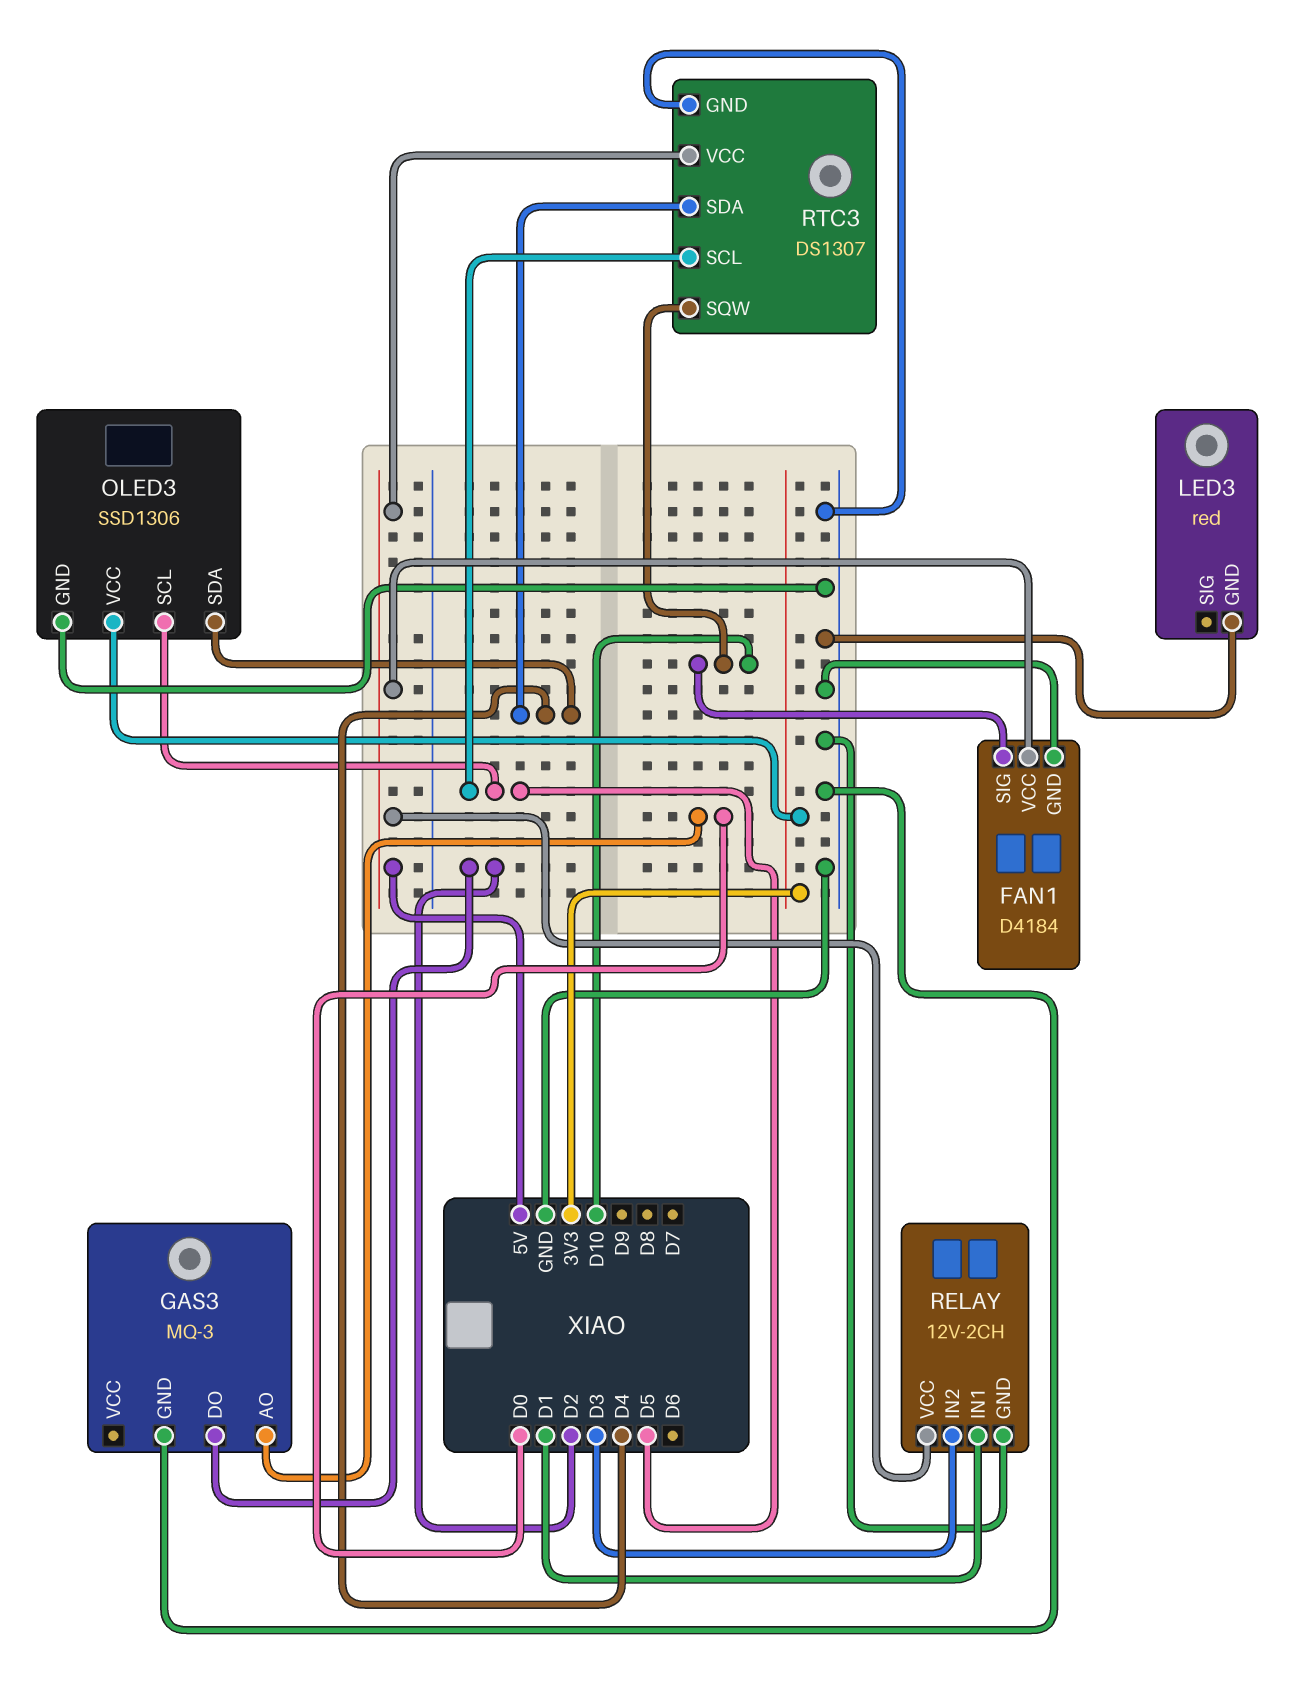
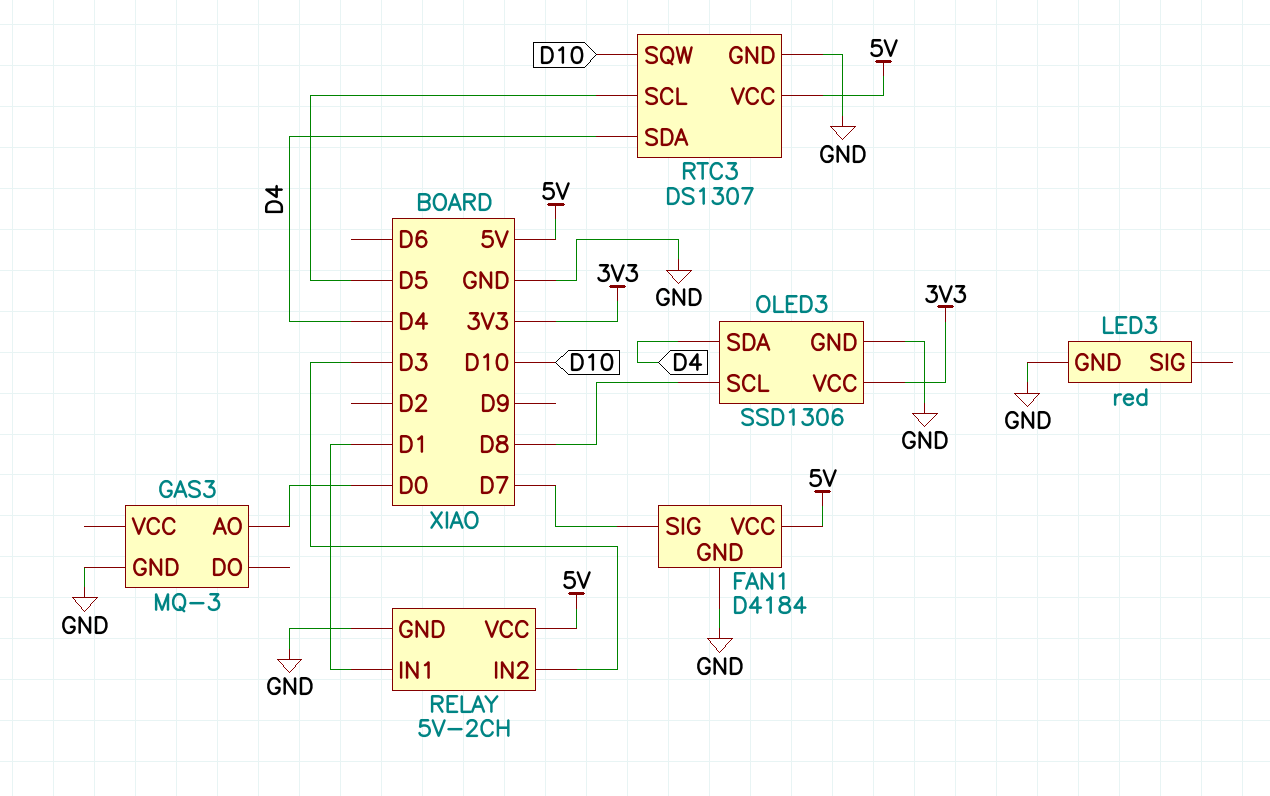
FAN1 pin SIG: D10 -> D7
GAS3 pin DO: D2 -> none
OLED3 pin SCL: D5 -> D8
RELAY: 12V-2CH -> 5V-2CH

